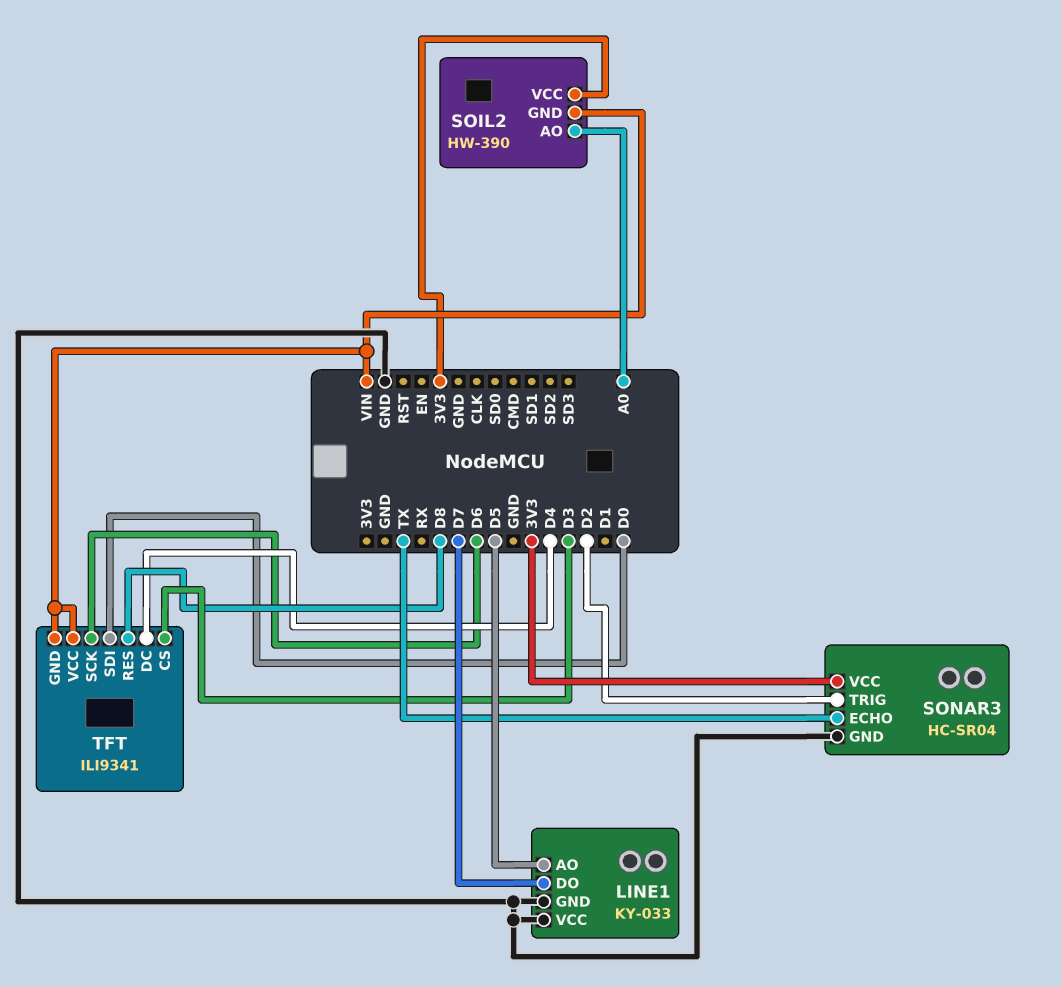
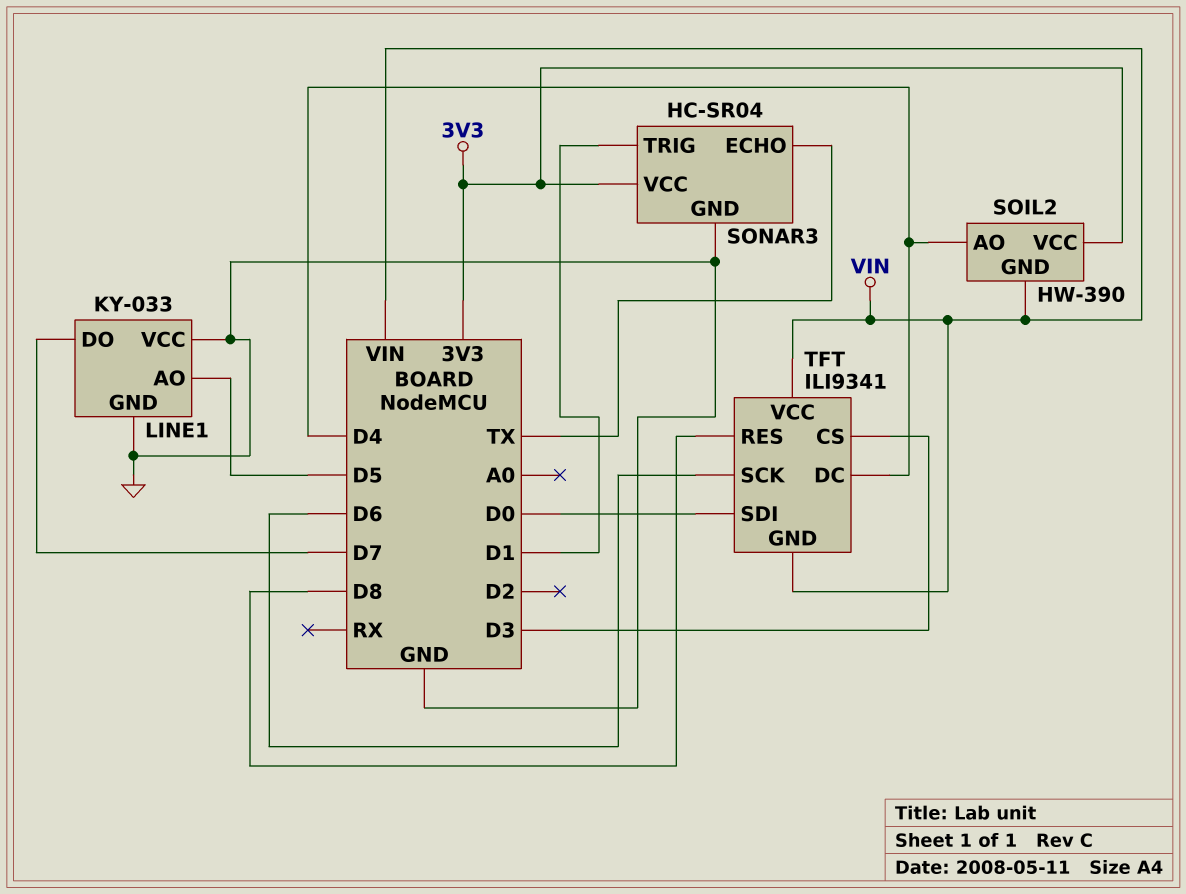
SOIL2 pin AO: A0 -> D4
SONAR3 pin TRIG: D2 -> D1

